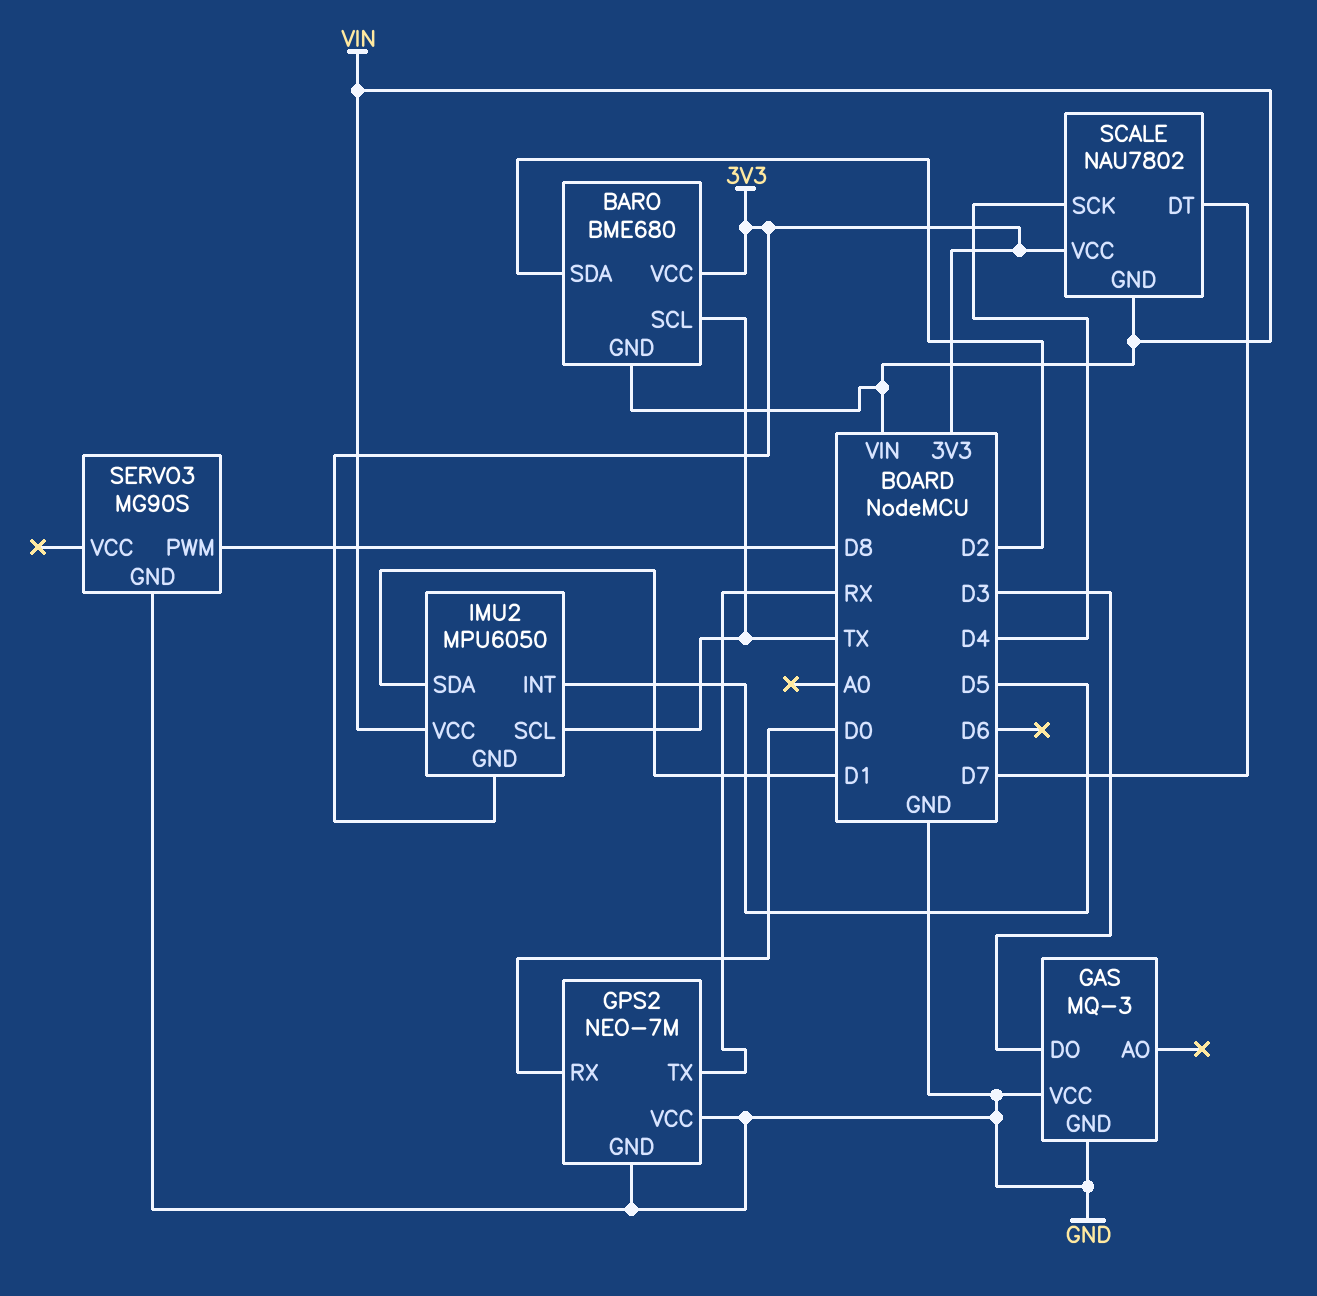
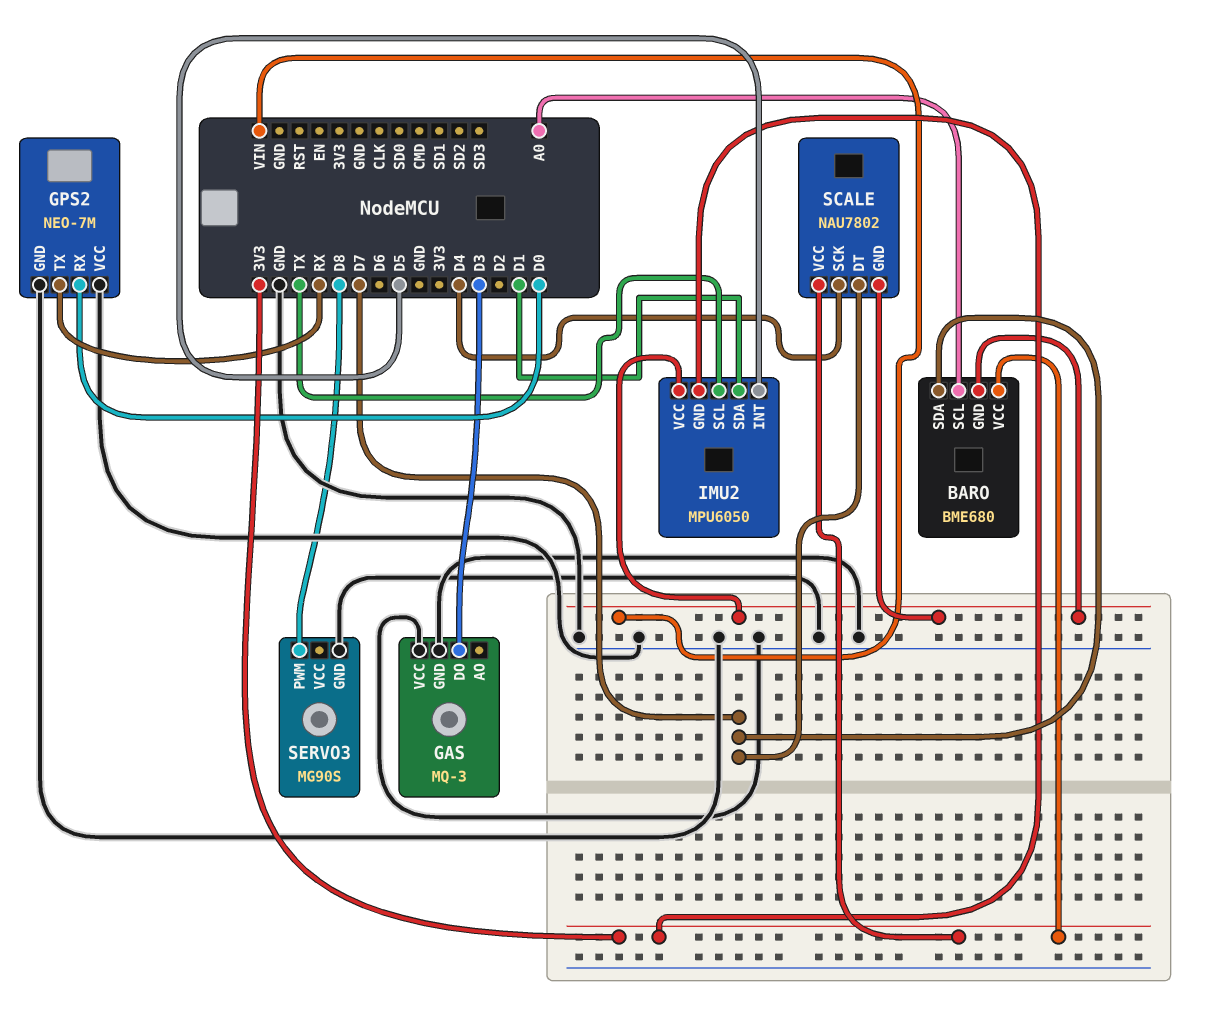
BARO pin SCL: TX -> A0
BARO pin SDA: D2 -> D7

